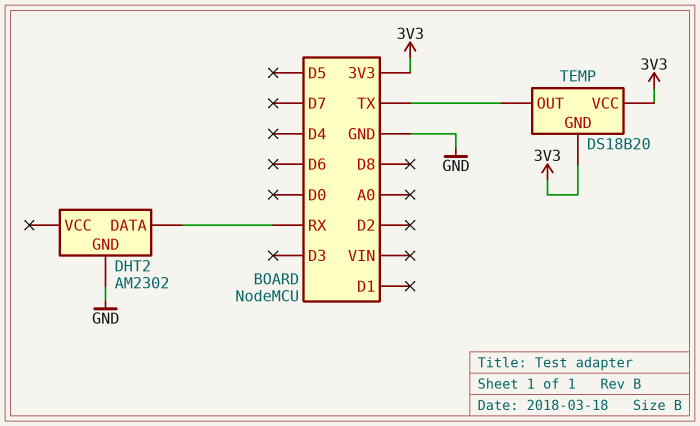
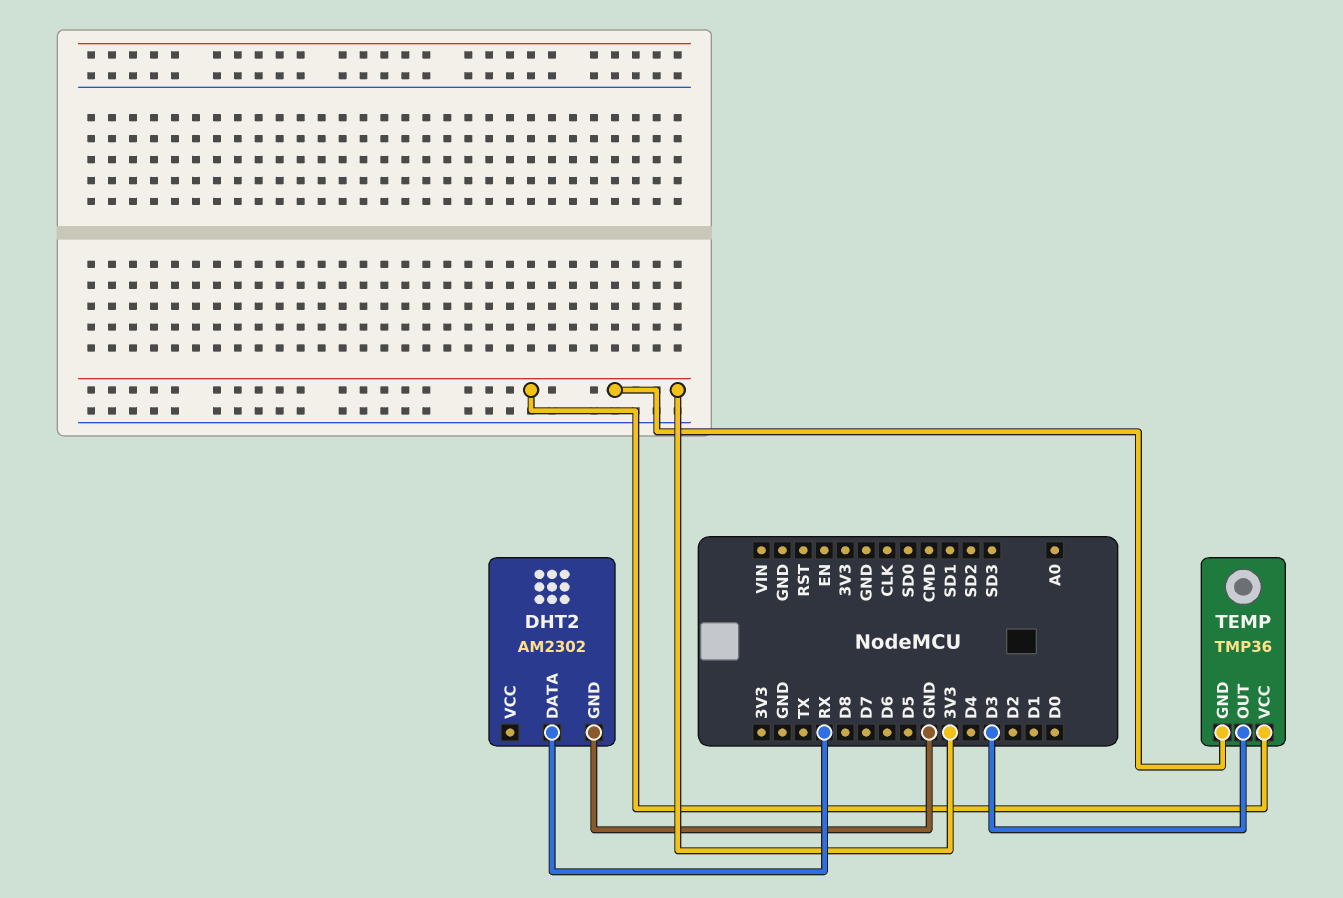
TEMP: DS18B20 -> TMP36
TEMP pin OUT: TX -> D3

